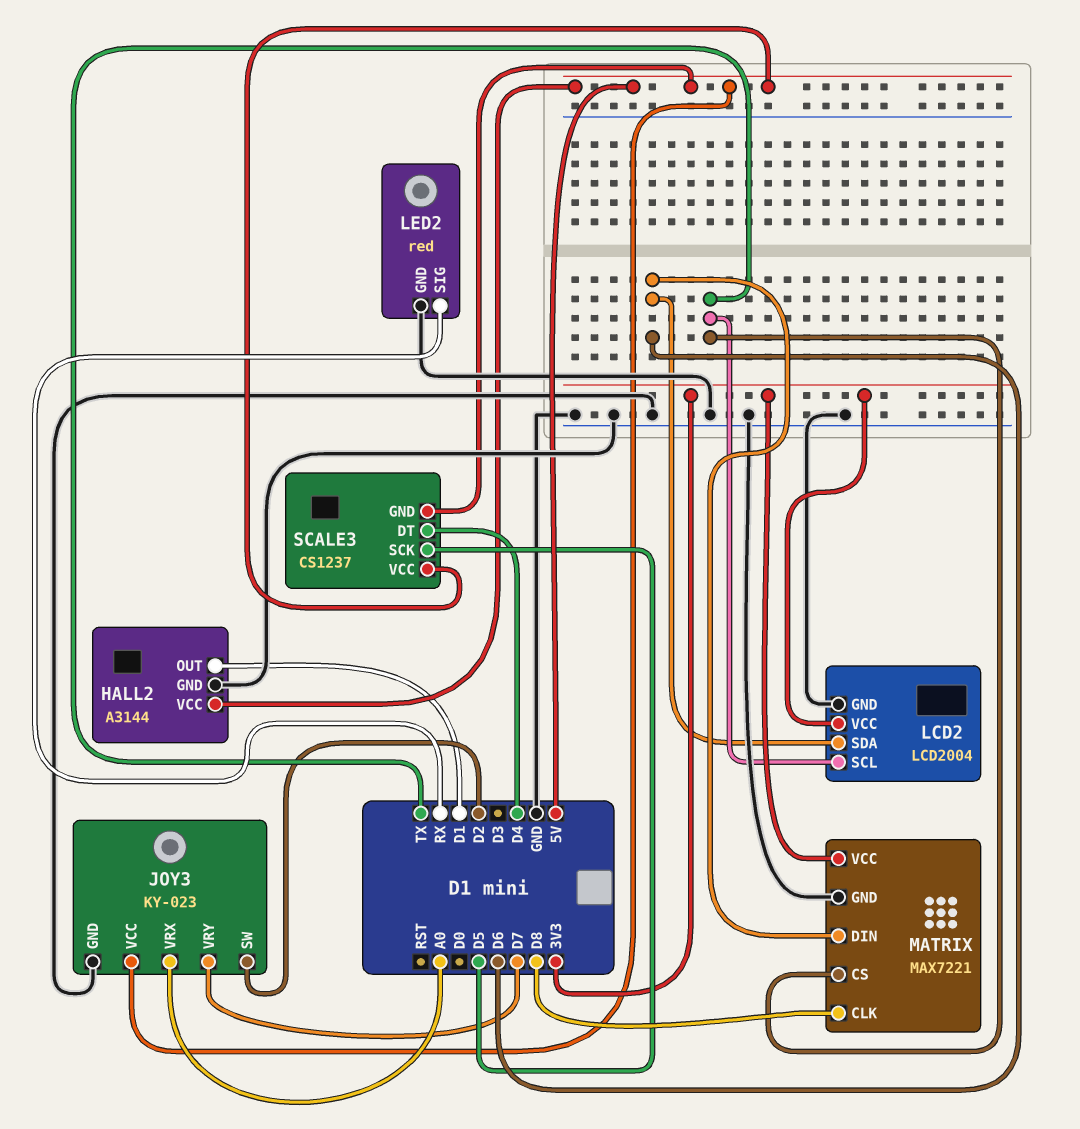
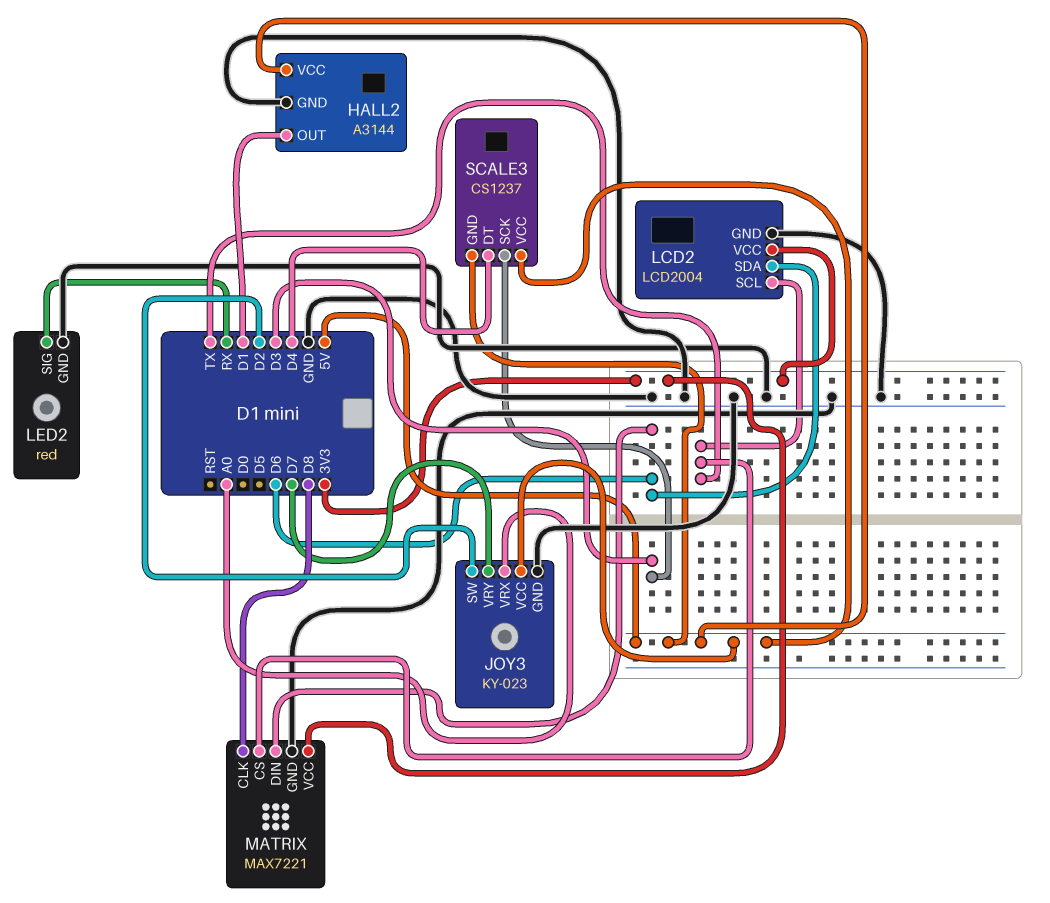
SCALE3 pin SCK: D5 -> D3

